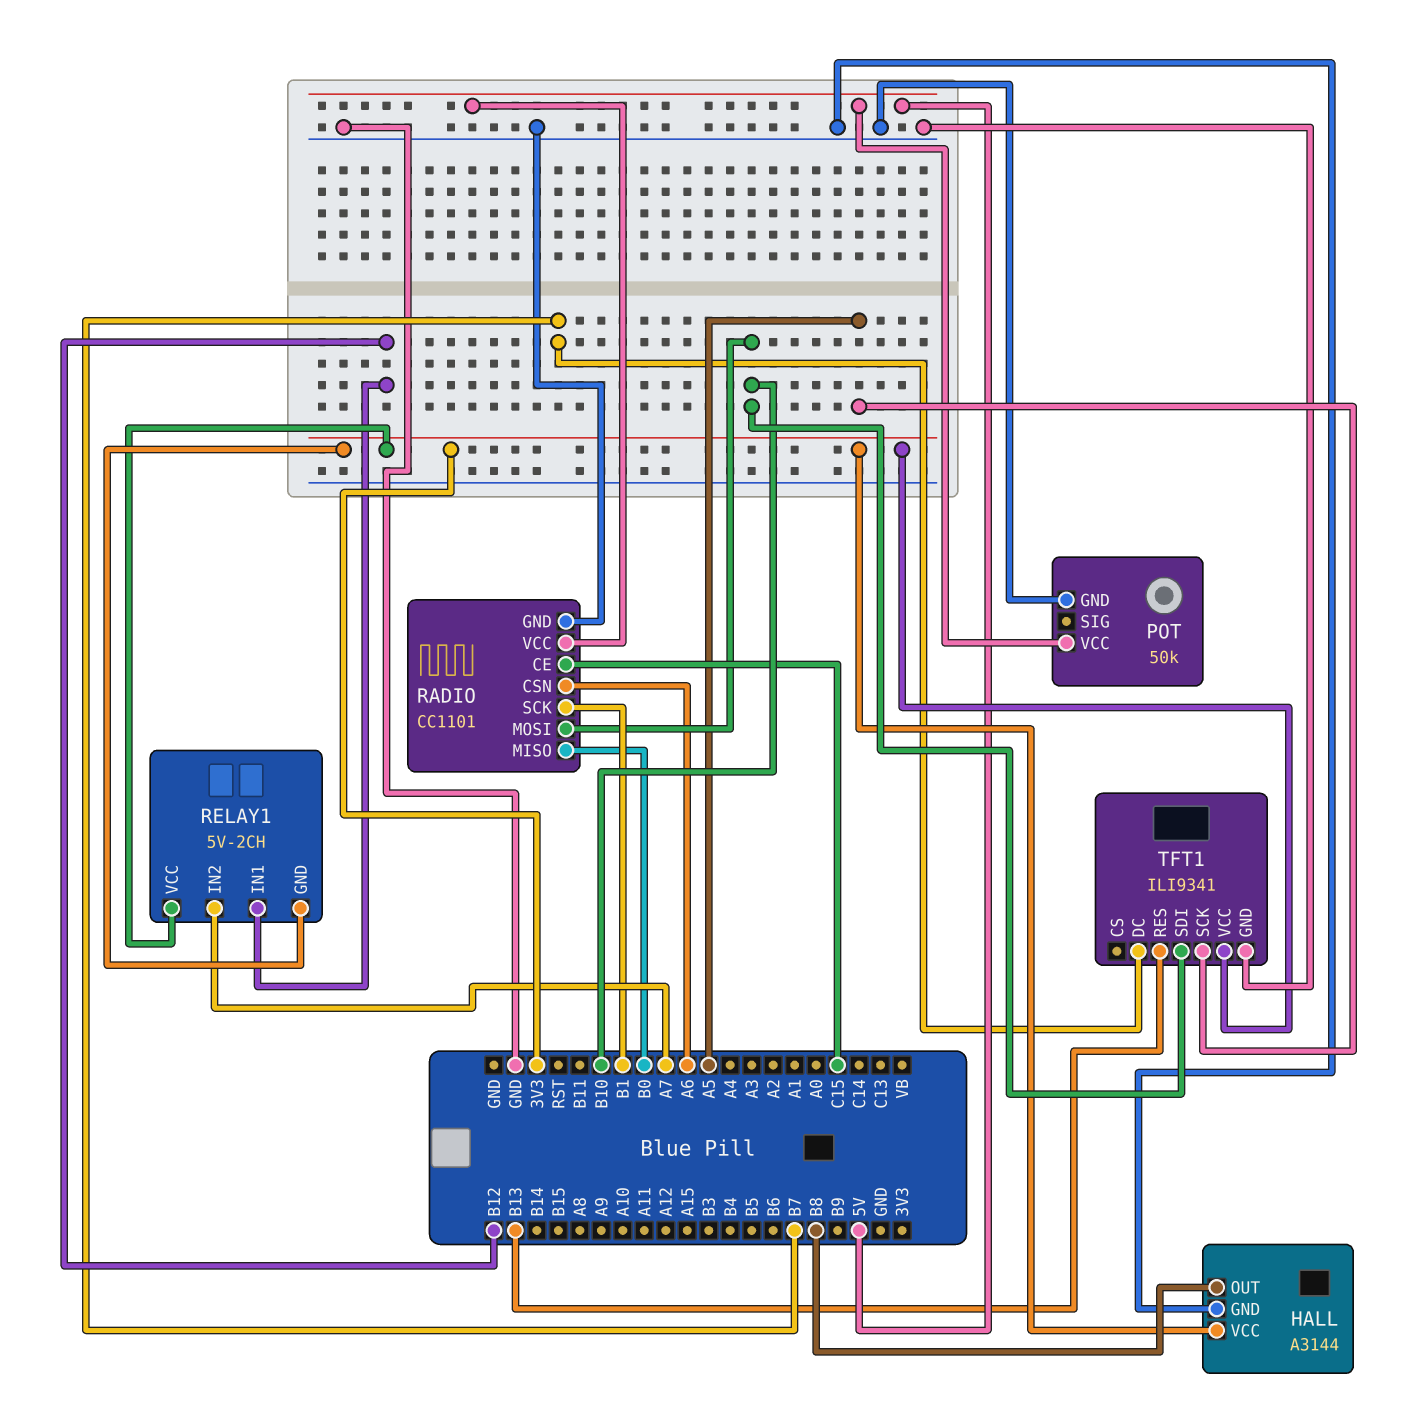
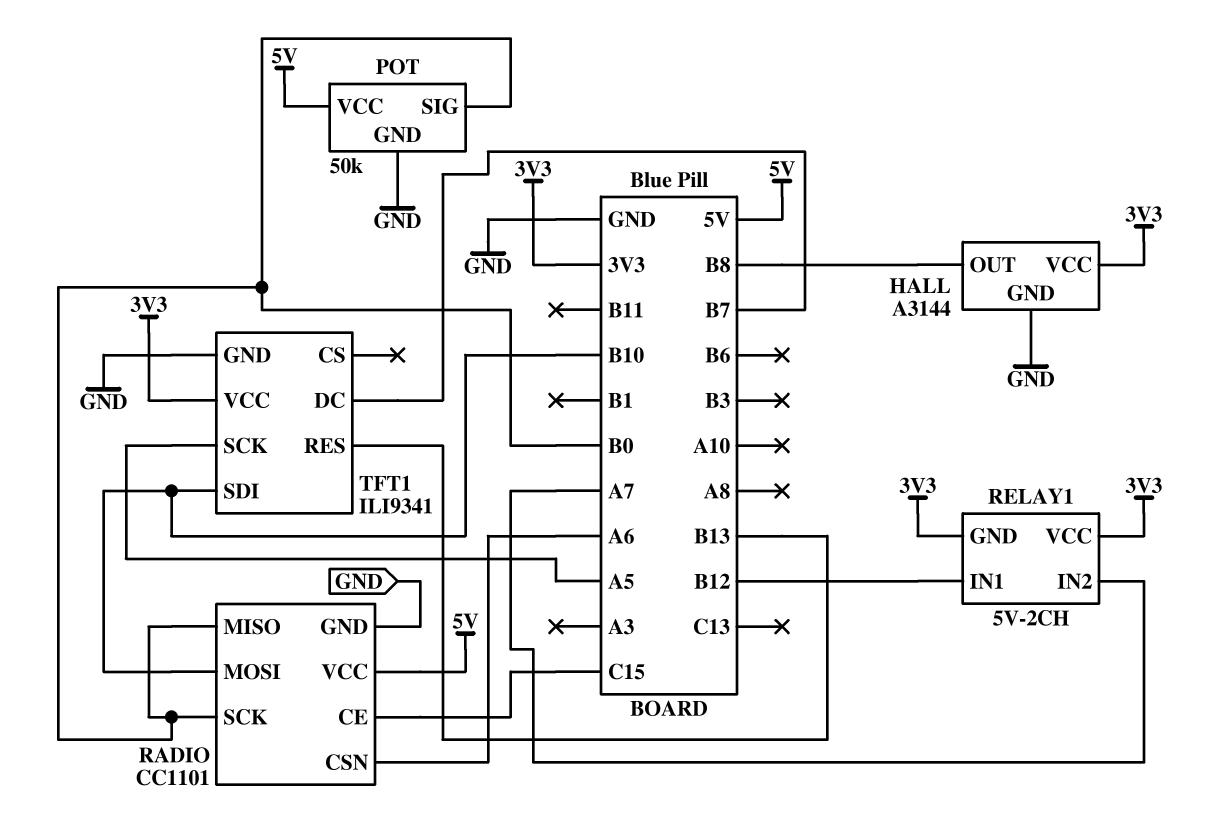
POT pin SIG: none -> B0
RADIO pin SCK: B1 -> B0

